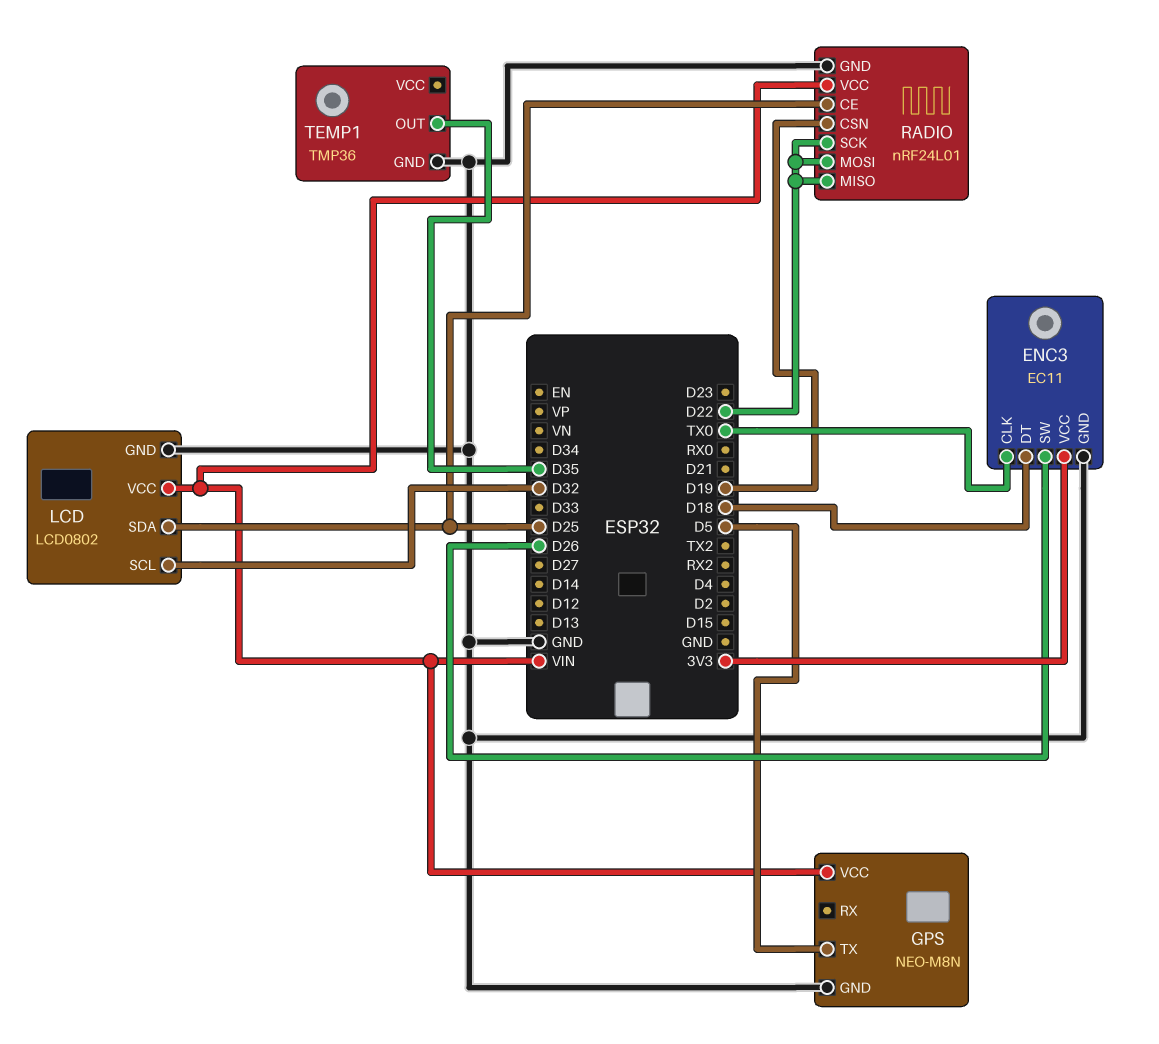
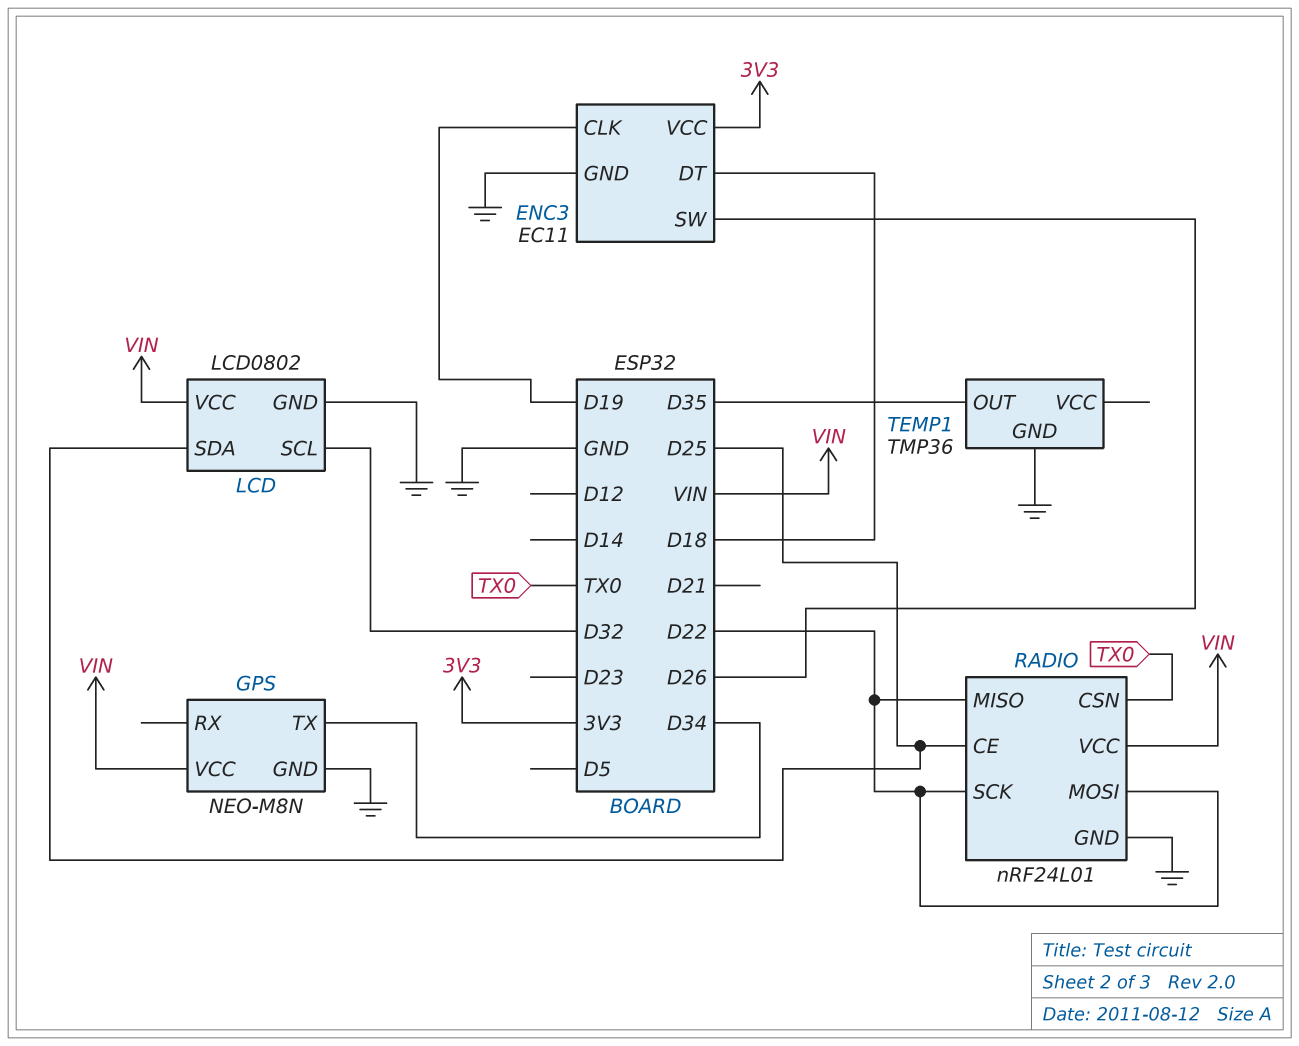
ENC3 pin CLK: TX0 -> D19
GPS pin TX: D5 -> D34
RADIO pin CSN: D19 -> TX0

